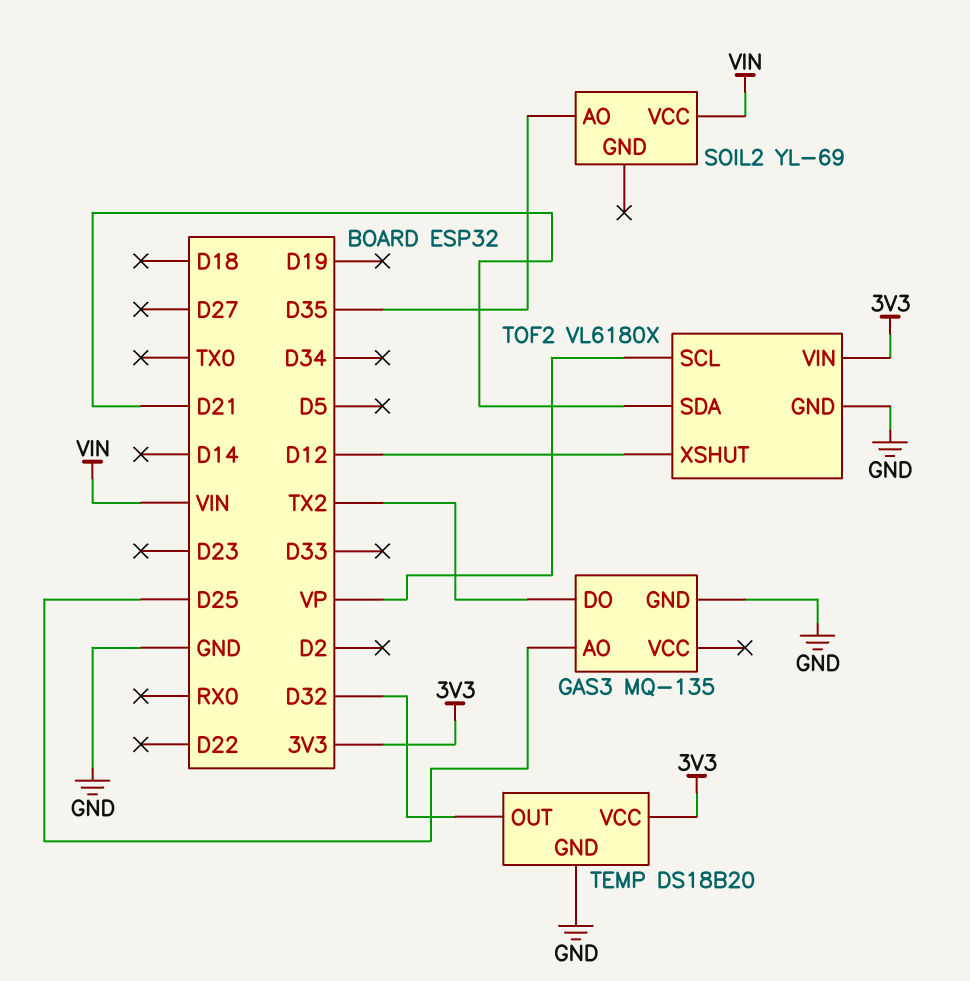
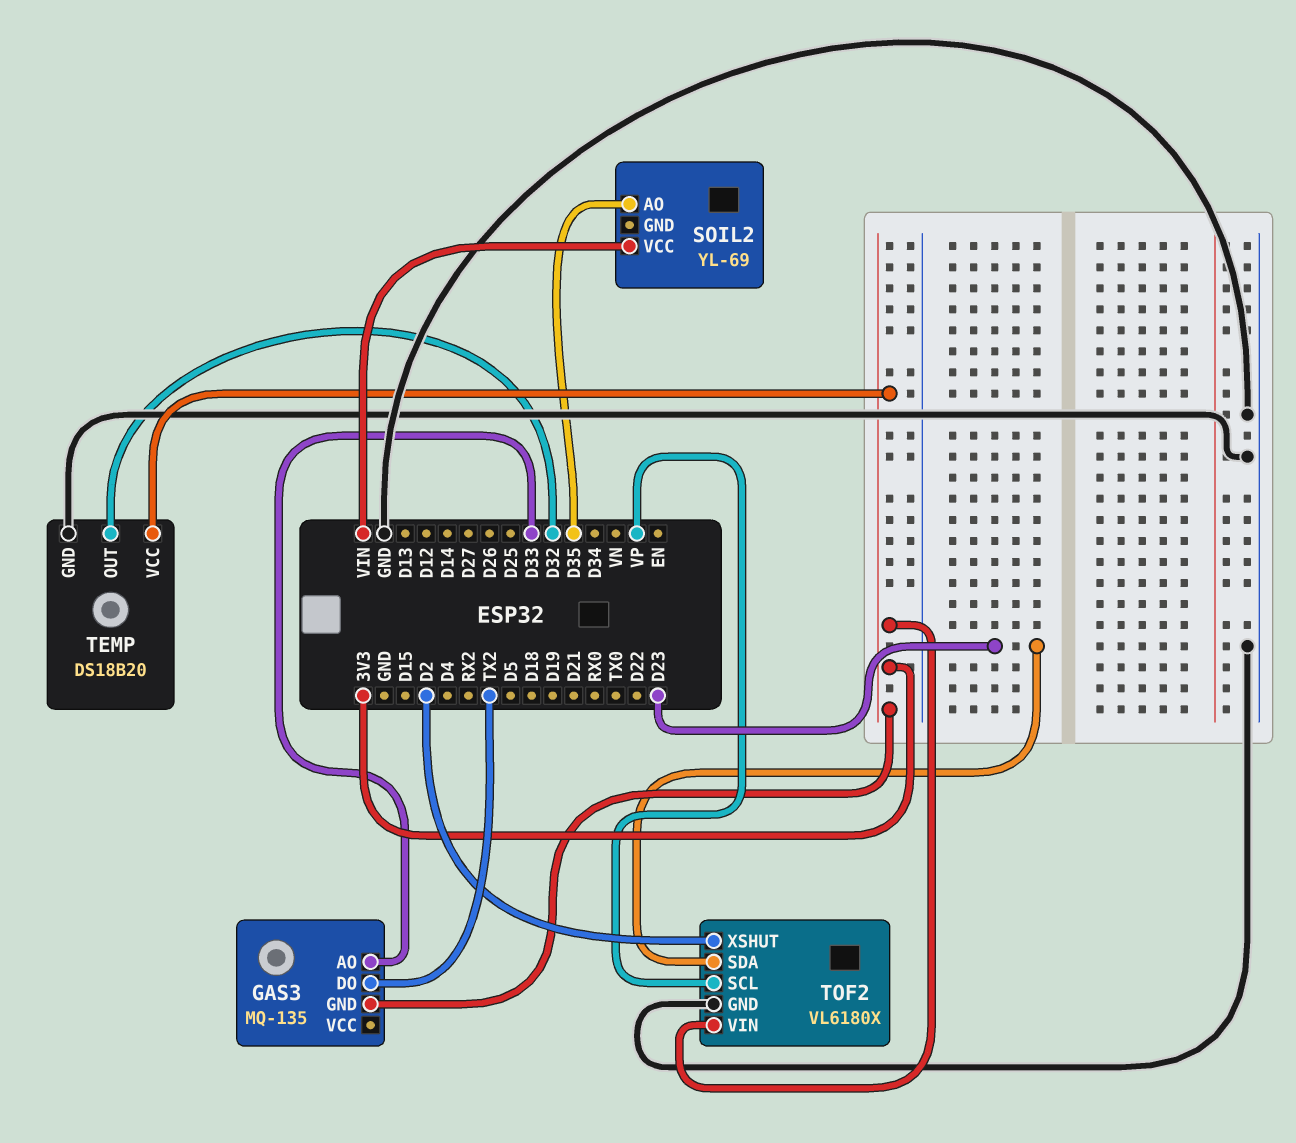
GAS3 pin AO: D25 -> D33
GAS3 pin GND: GND -> 3V3
TOF2 pin SDA: D21 -> D23
TOF2 pin XSHUT: D12 -> D2

